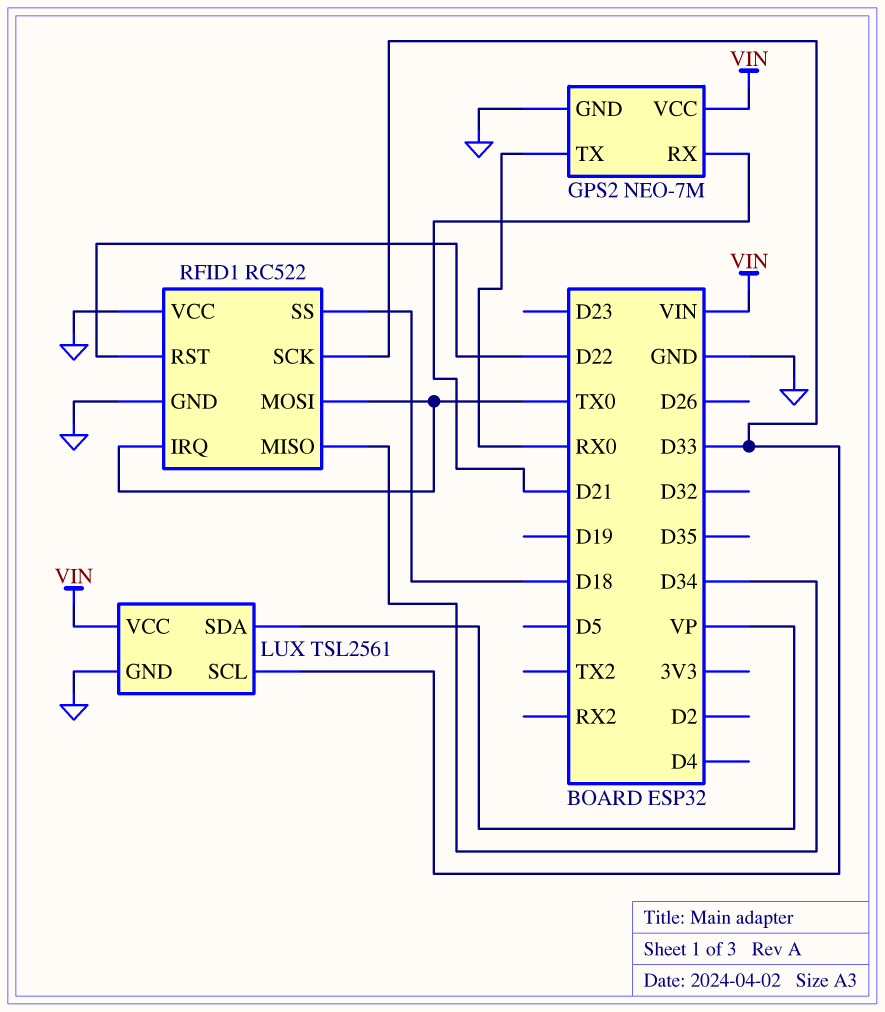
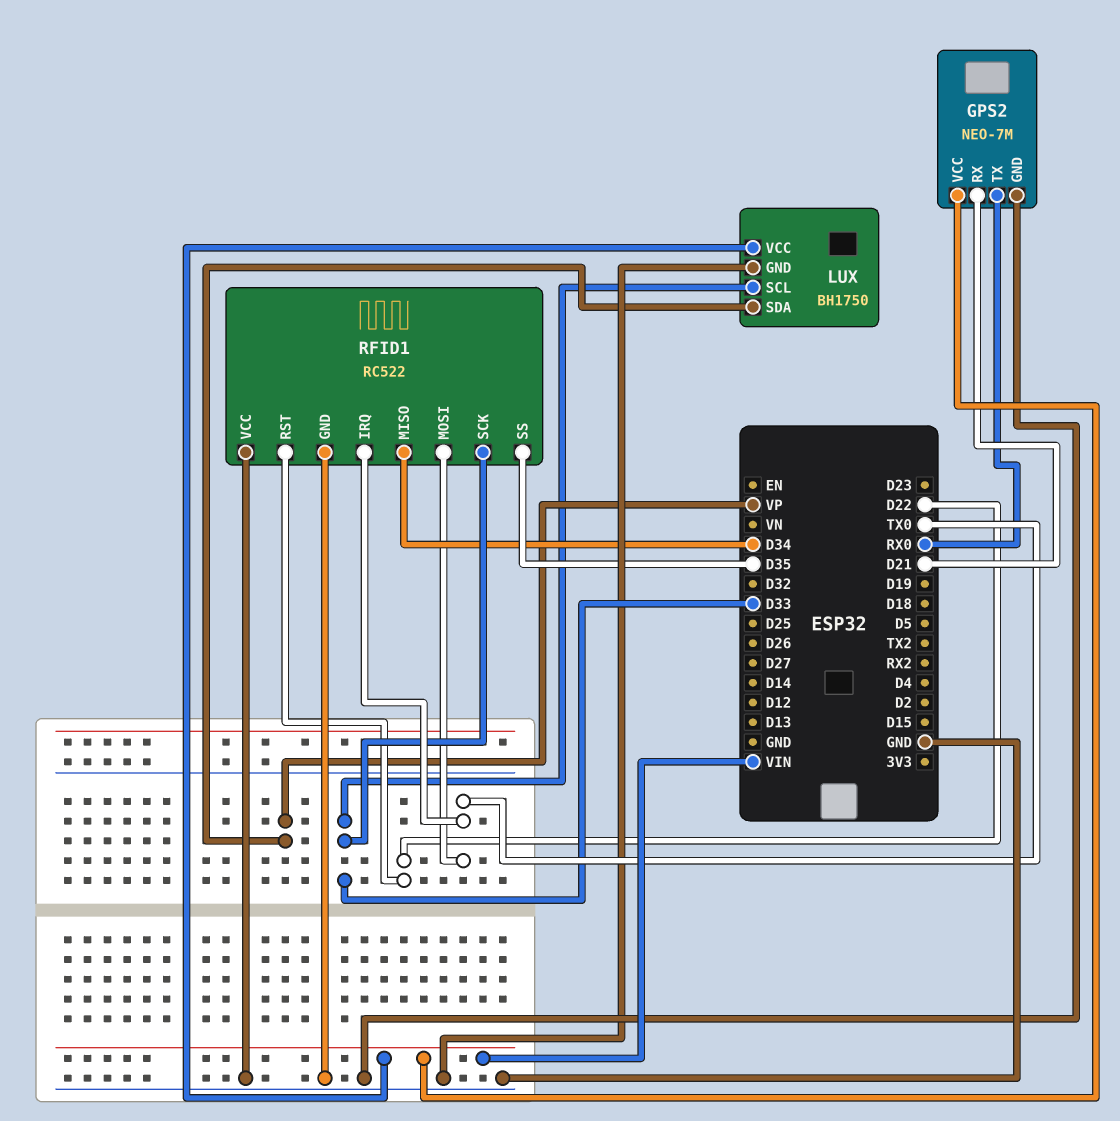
LUX: TSL2561 -> BH1750
RFID1 pin SS: D18 -> D35

